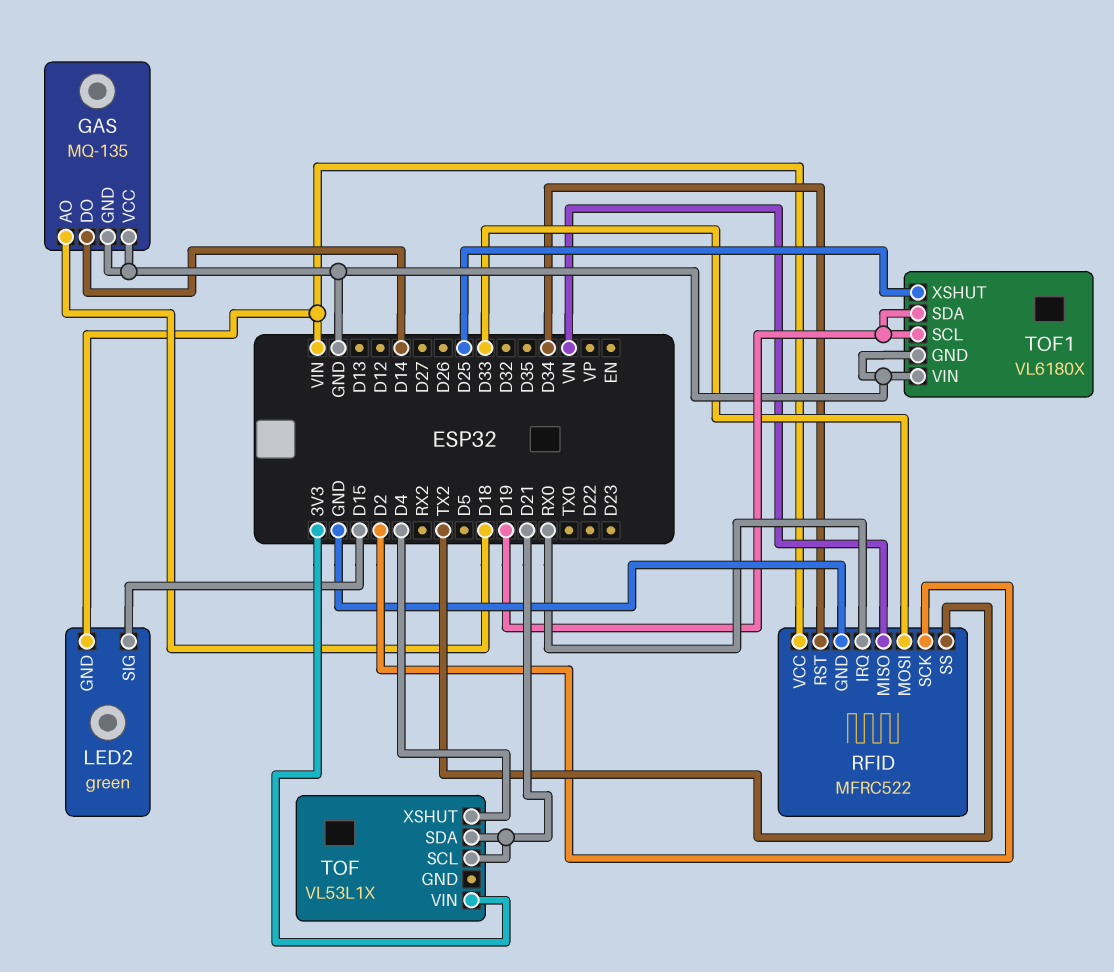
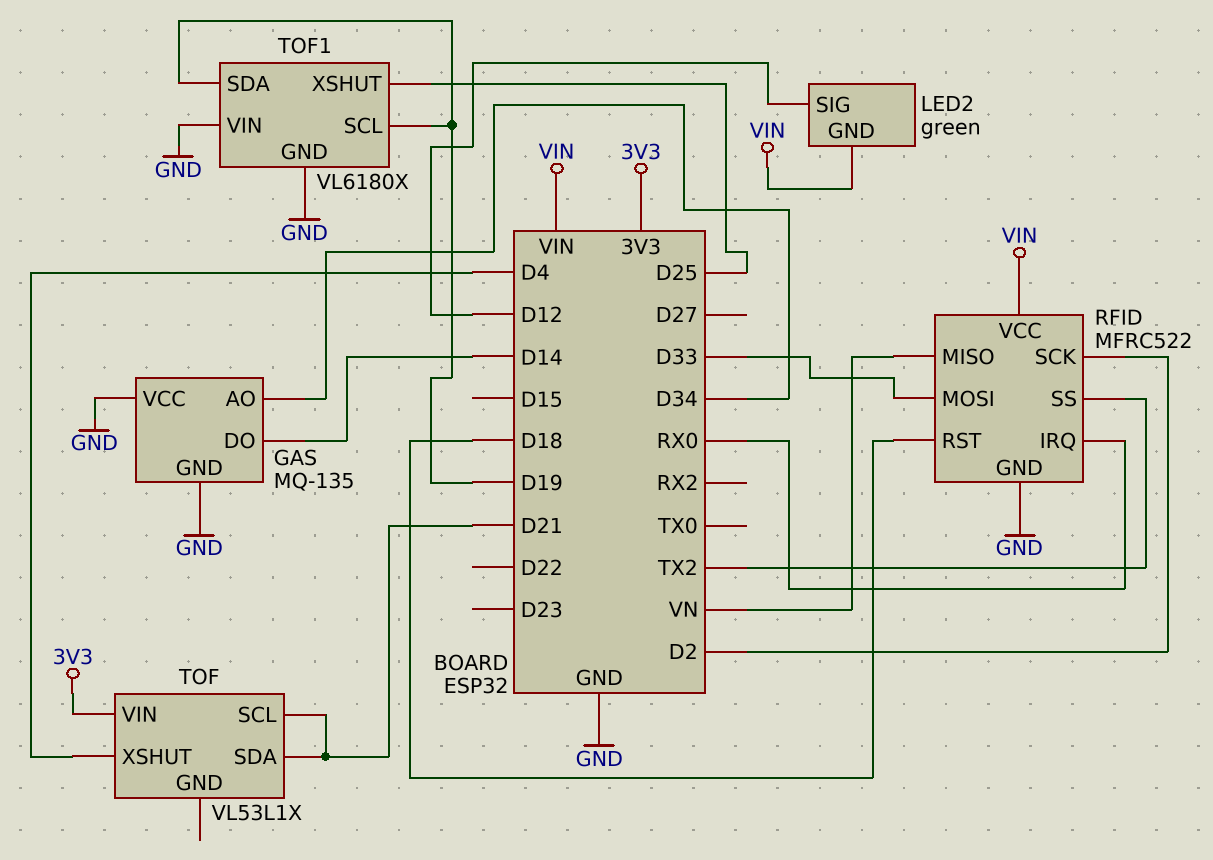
GAS pin AO: D18 -> D34
LED2 pin SIG: D15 -> D12
RFID pin RST: D34 -> D18

